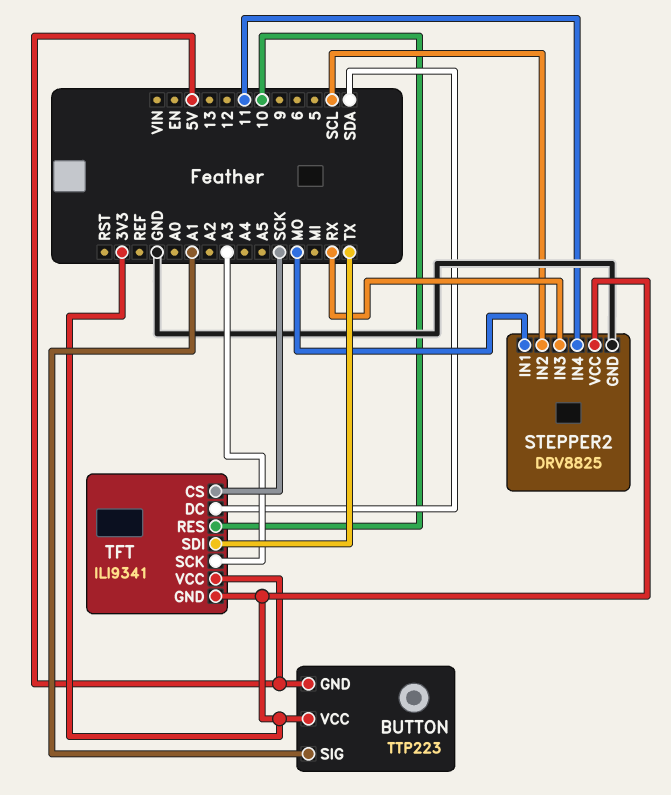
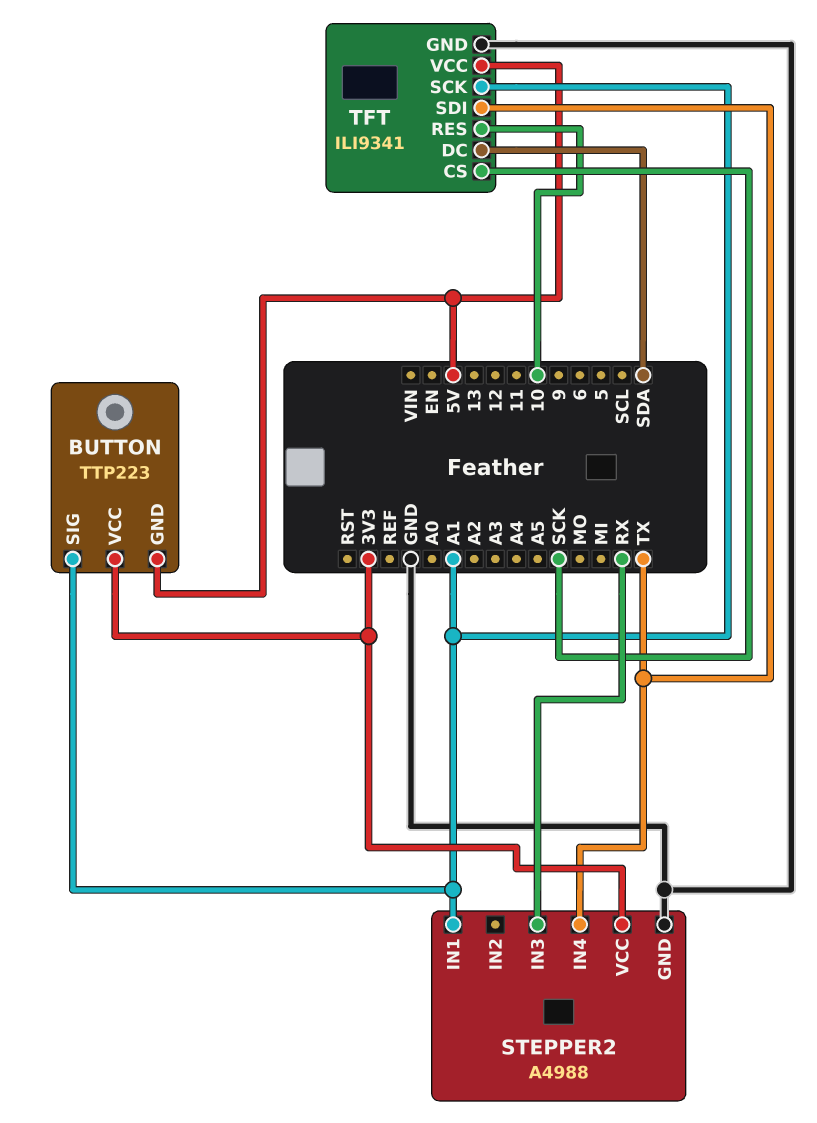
STEPPER2: DRV8825 -> A4988
STEPPER2 pin IN1: MO -> A1
STEPPER2 pin IN2: SCL -> none
STEPPER2 pin IN4: 11 -> TX
TFT pin GND: 3V3 -> GND
TFT pin SCK: A3 -> A1

